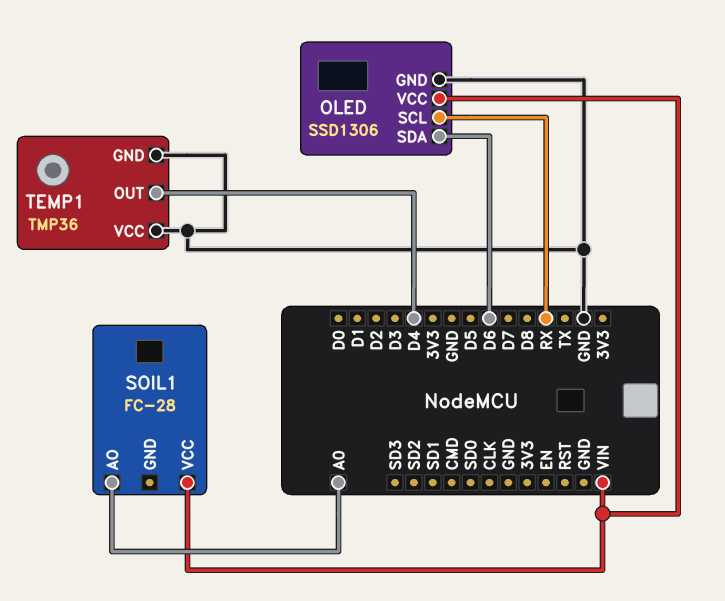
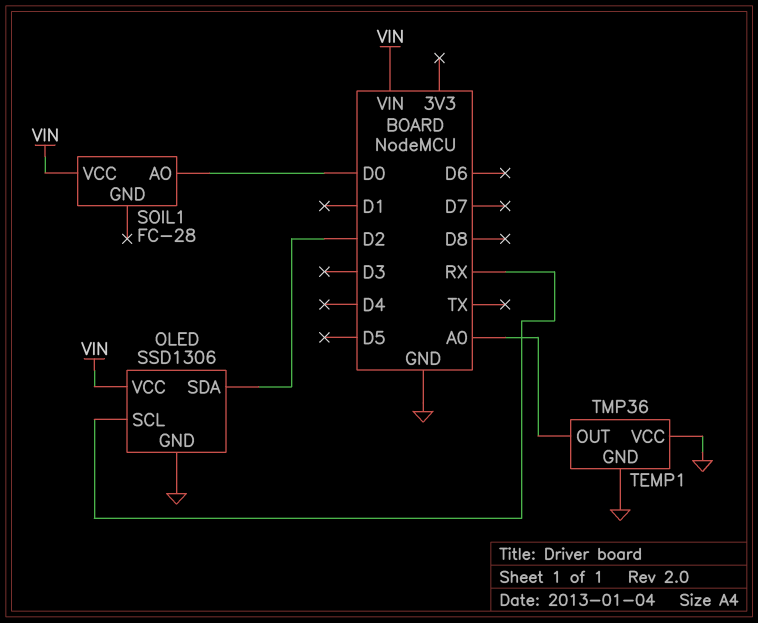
OLED pin SDA: D6 -> D2
SOIL1 pin AO: A0 -> D0
TEMP1 pin OUT: D4 -> A0

